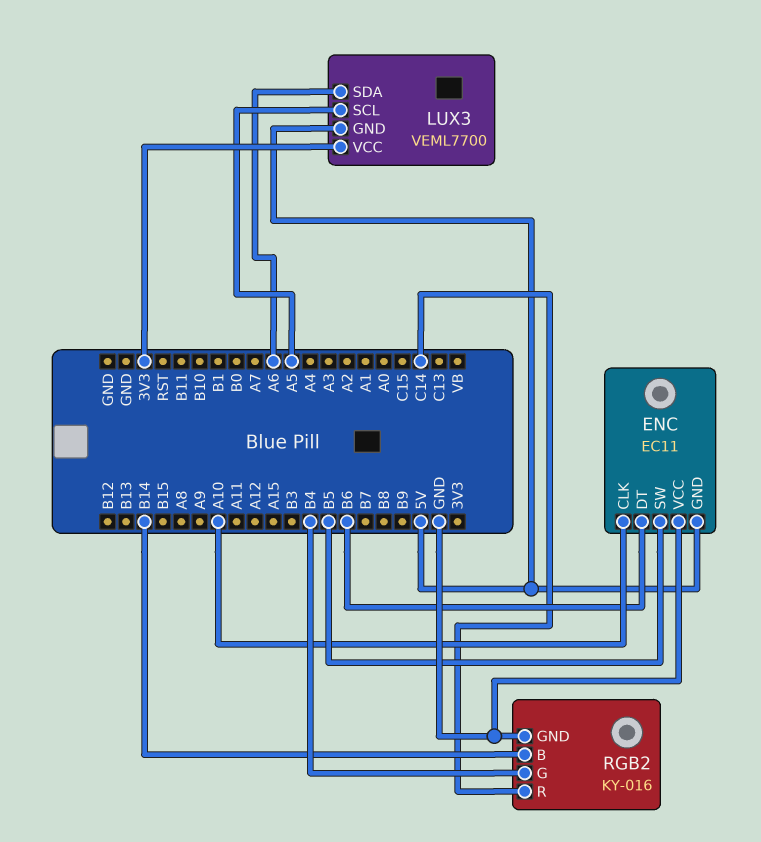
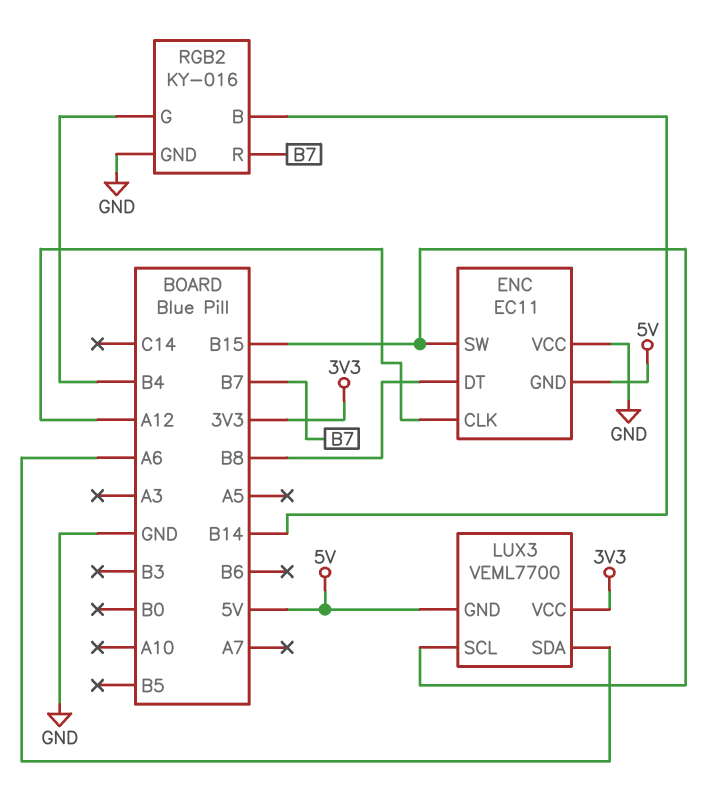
ENC pin CLK: A10 -> A12
ENC pin DT: B6 -> B8
ENC pin SW: B5 -> B15
LUX3 pin SCL: A5 -> B15
RGB2 pin R: C14 -> B7

